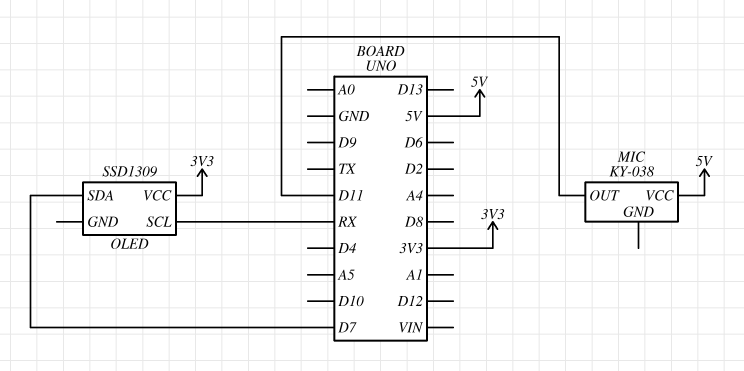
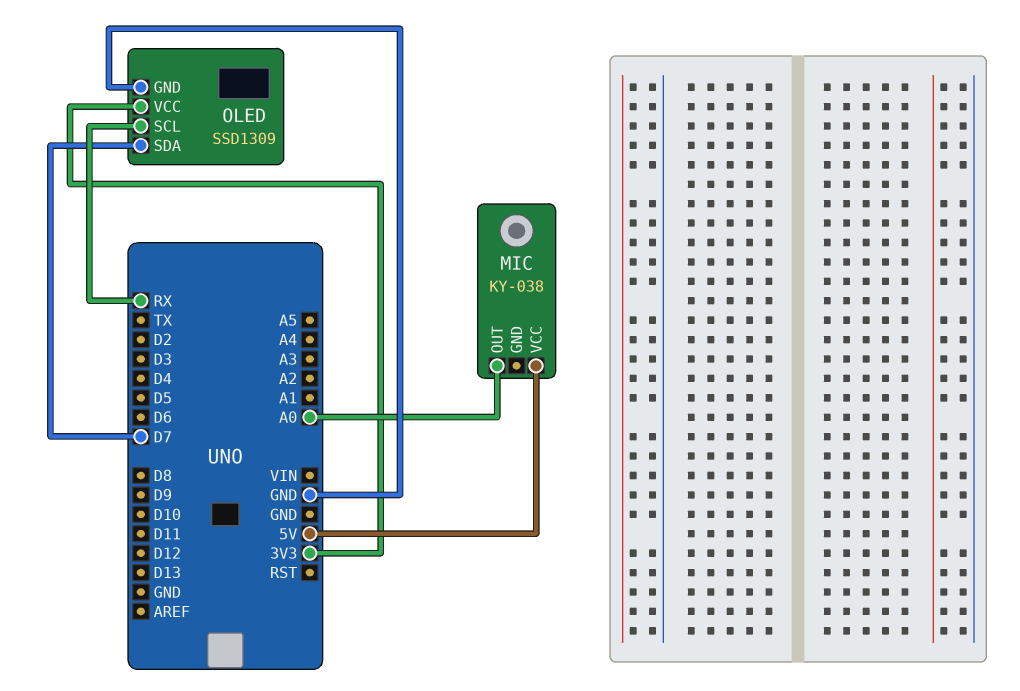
MIC pin OUT: D11 -> A0
OLED pin GND: none -> GND

